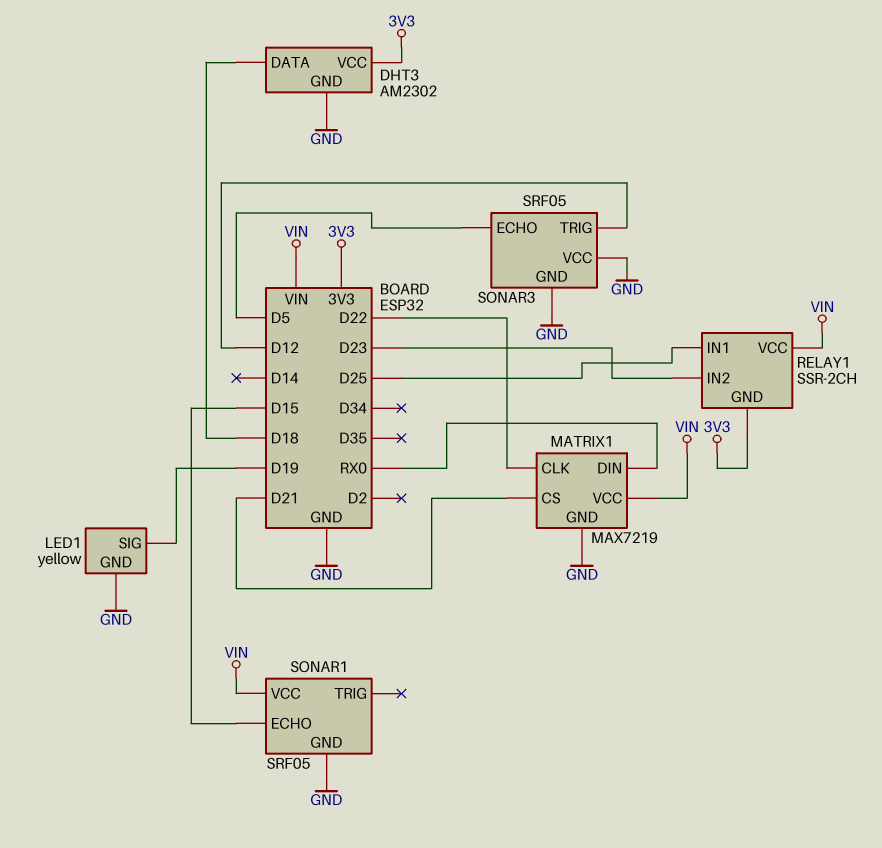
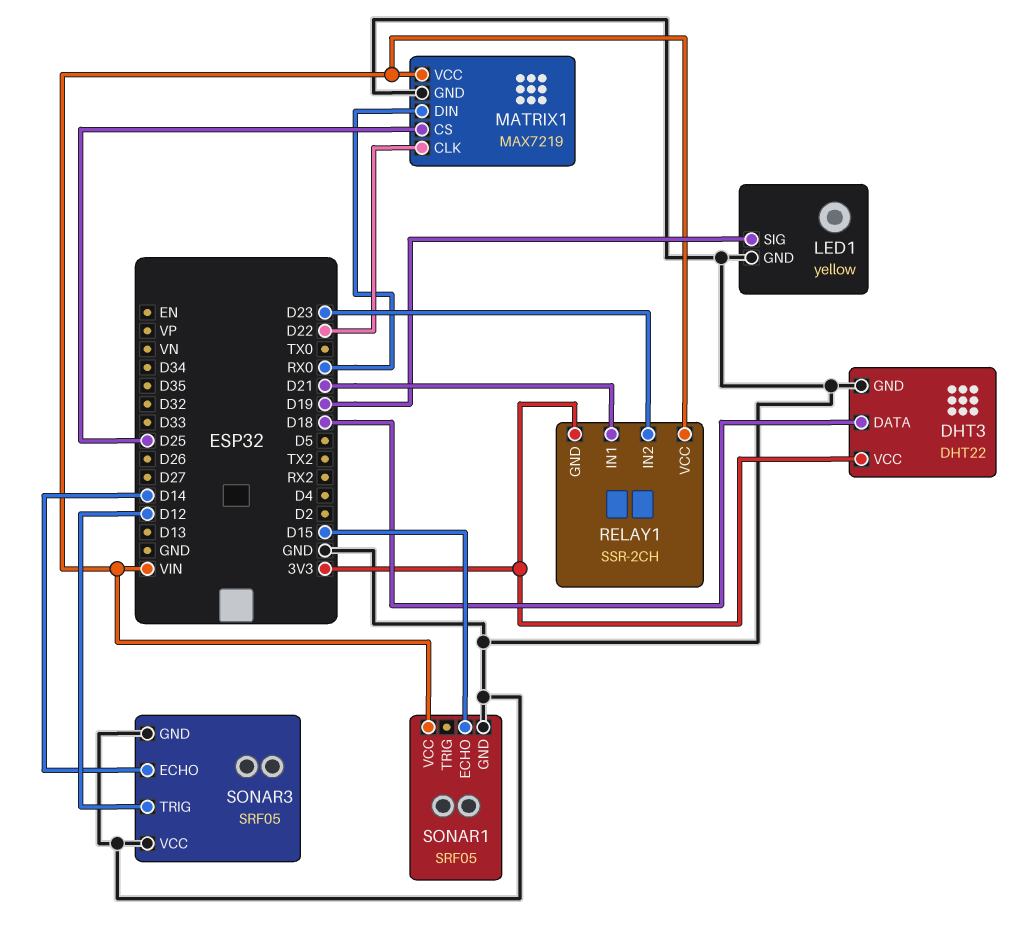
DHT3: AM2302 -> DHT22
MATRIX1 pin CS: D21 -> D25
RELAY1 pin IN1: D25 -> D21
SONAR3 pin ECHO: D5 -> D14

